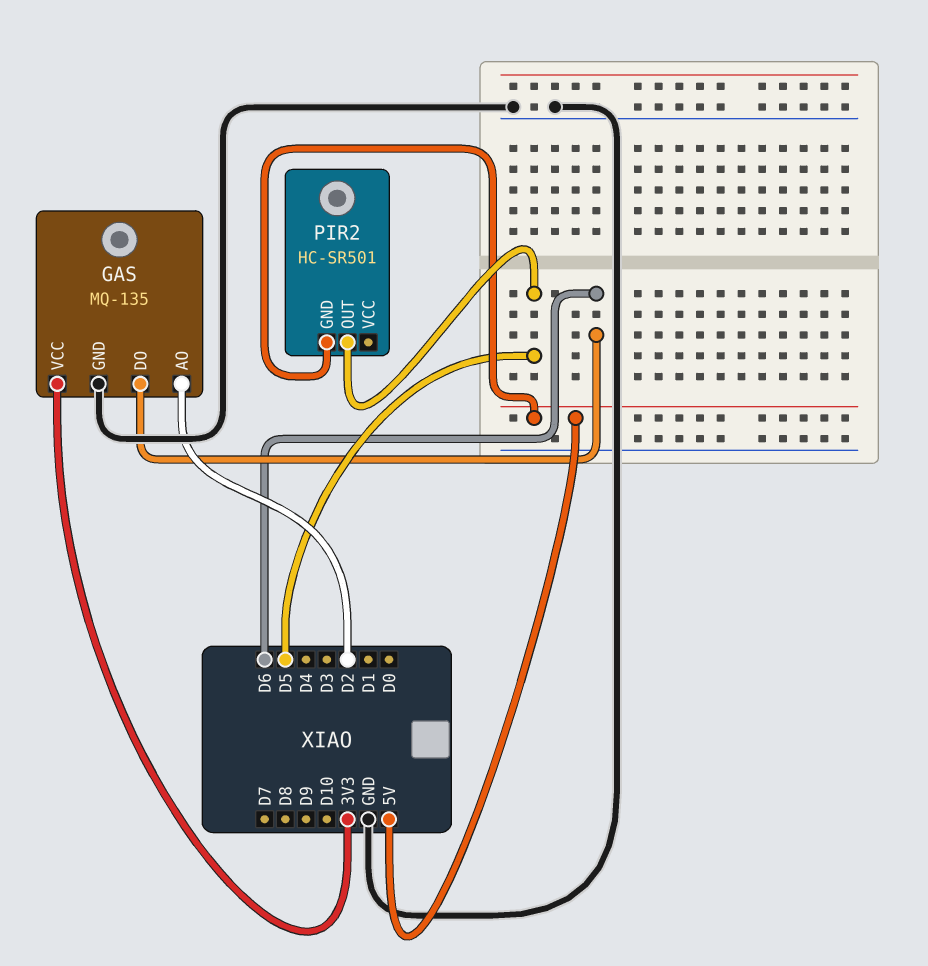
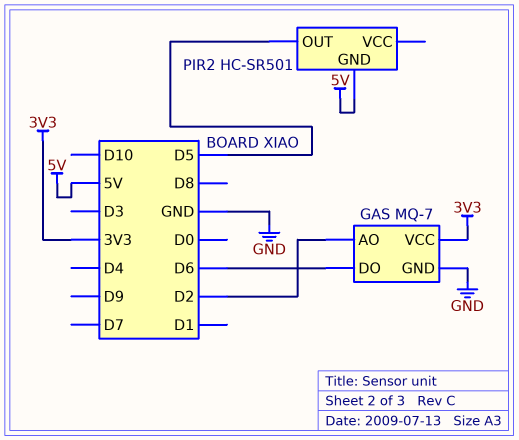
GAS: MQ-135 -> MQ-7

